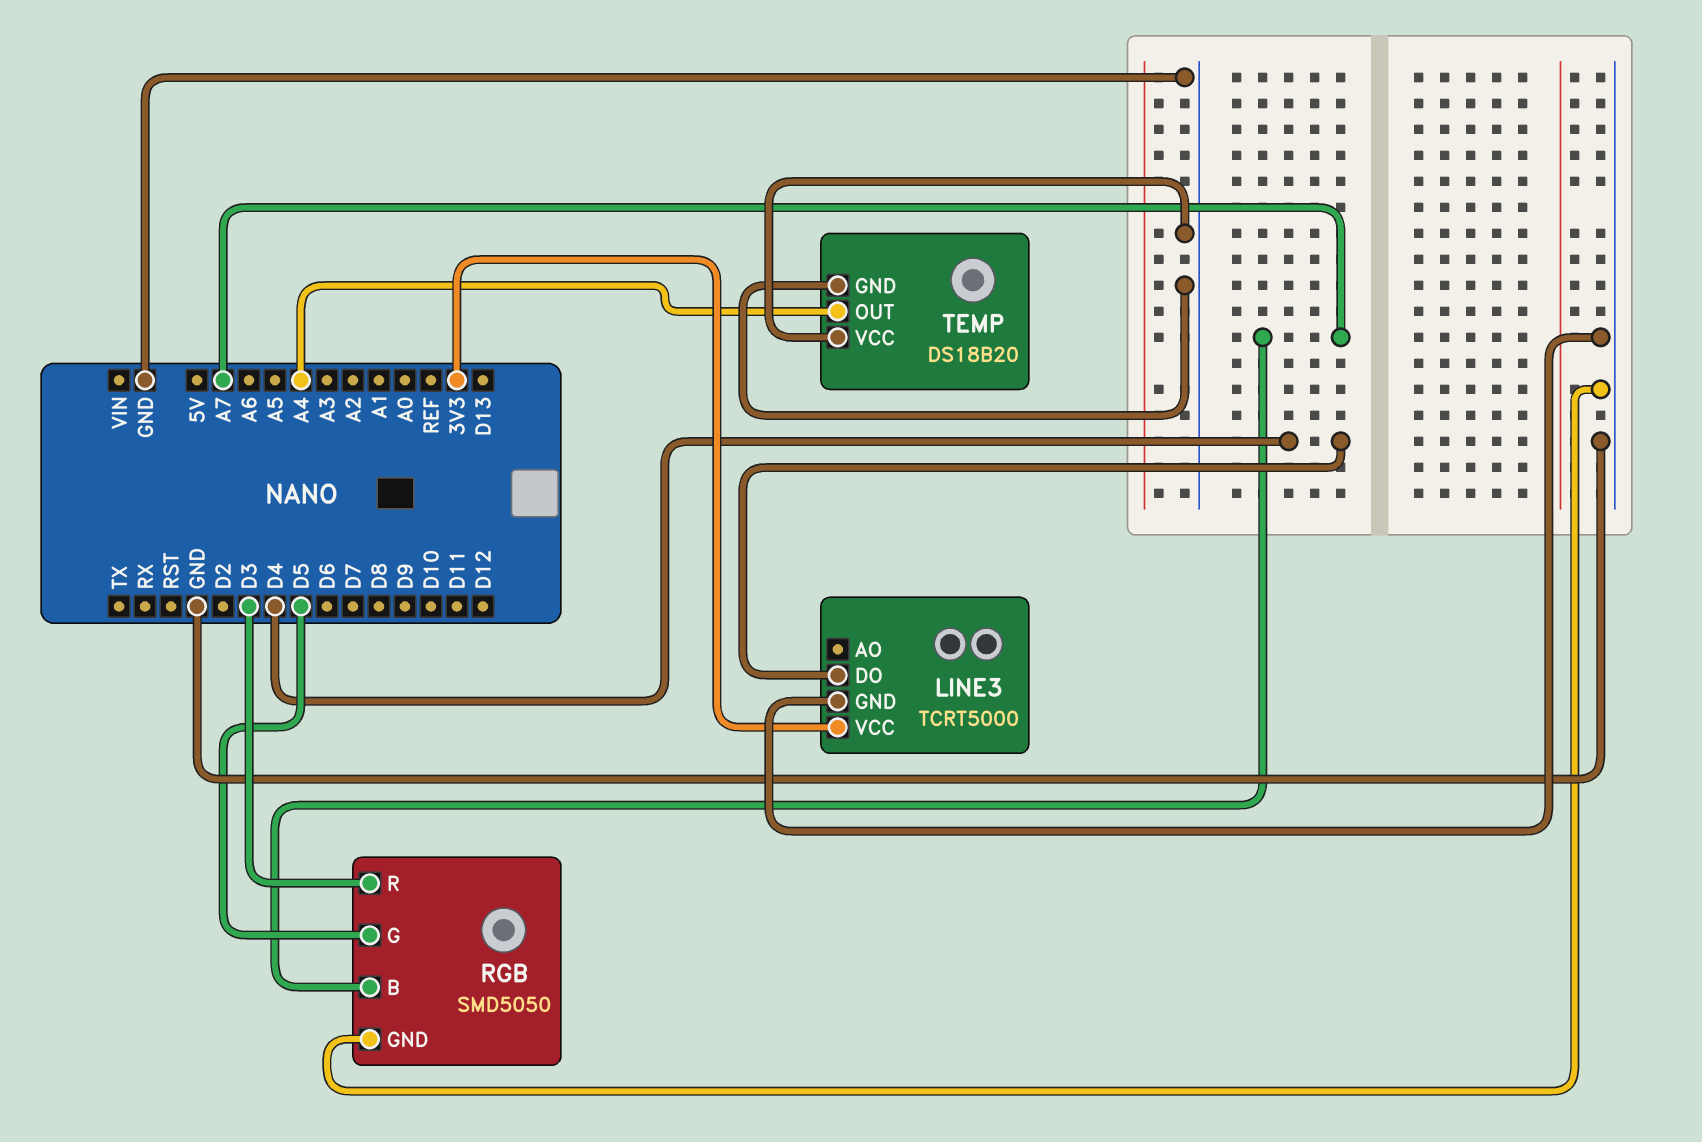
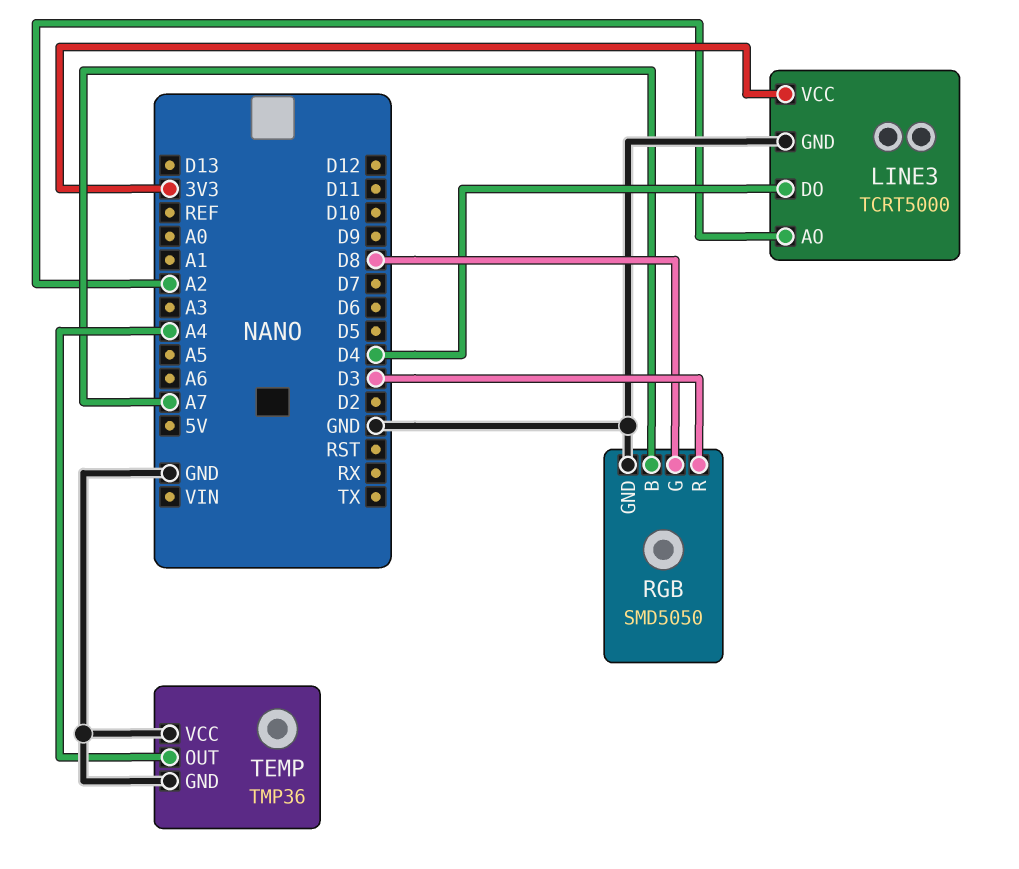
LINE3 pin AO: none -> A2
RGB pin G: D5 -> D8
TEMP: DS18B20 -> TMP36

